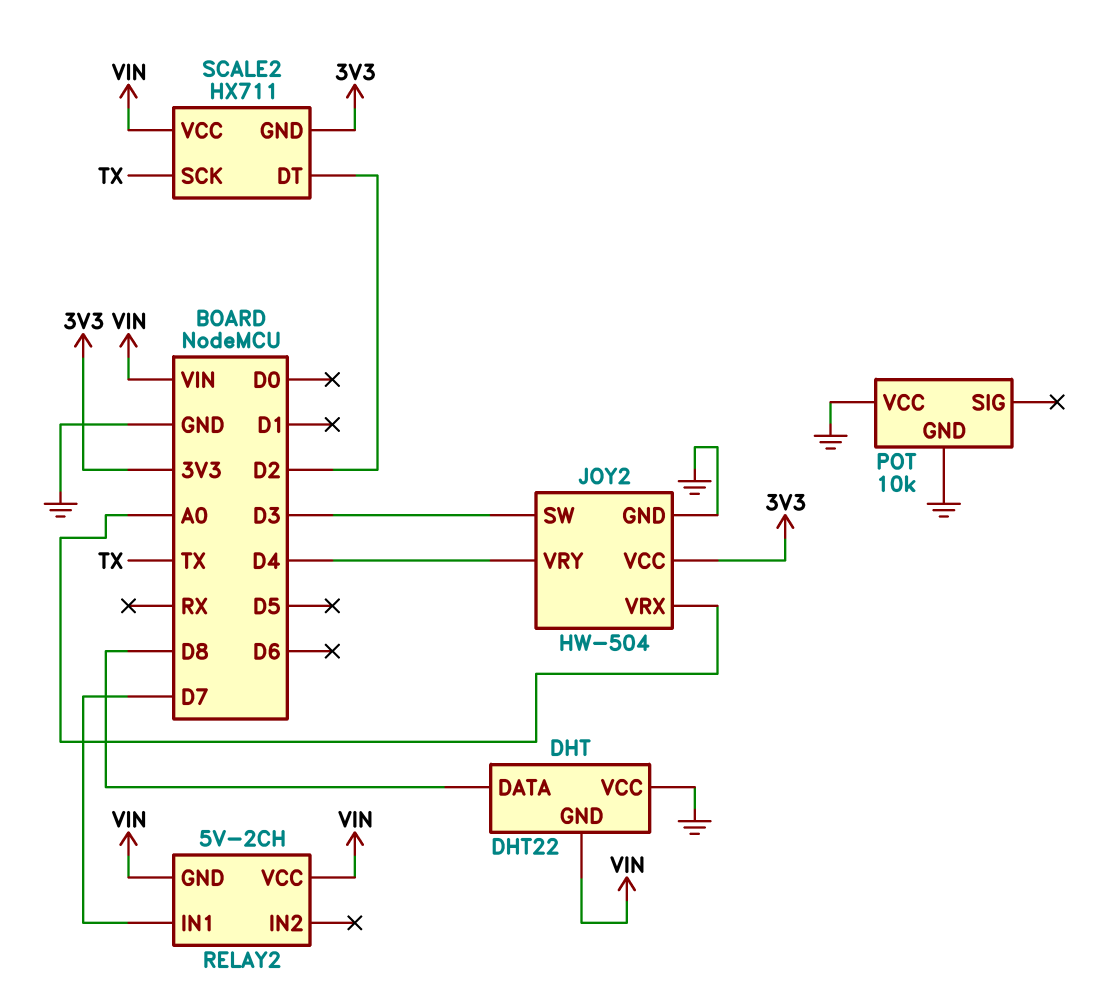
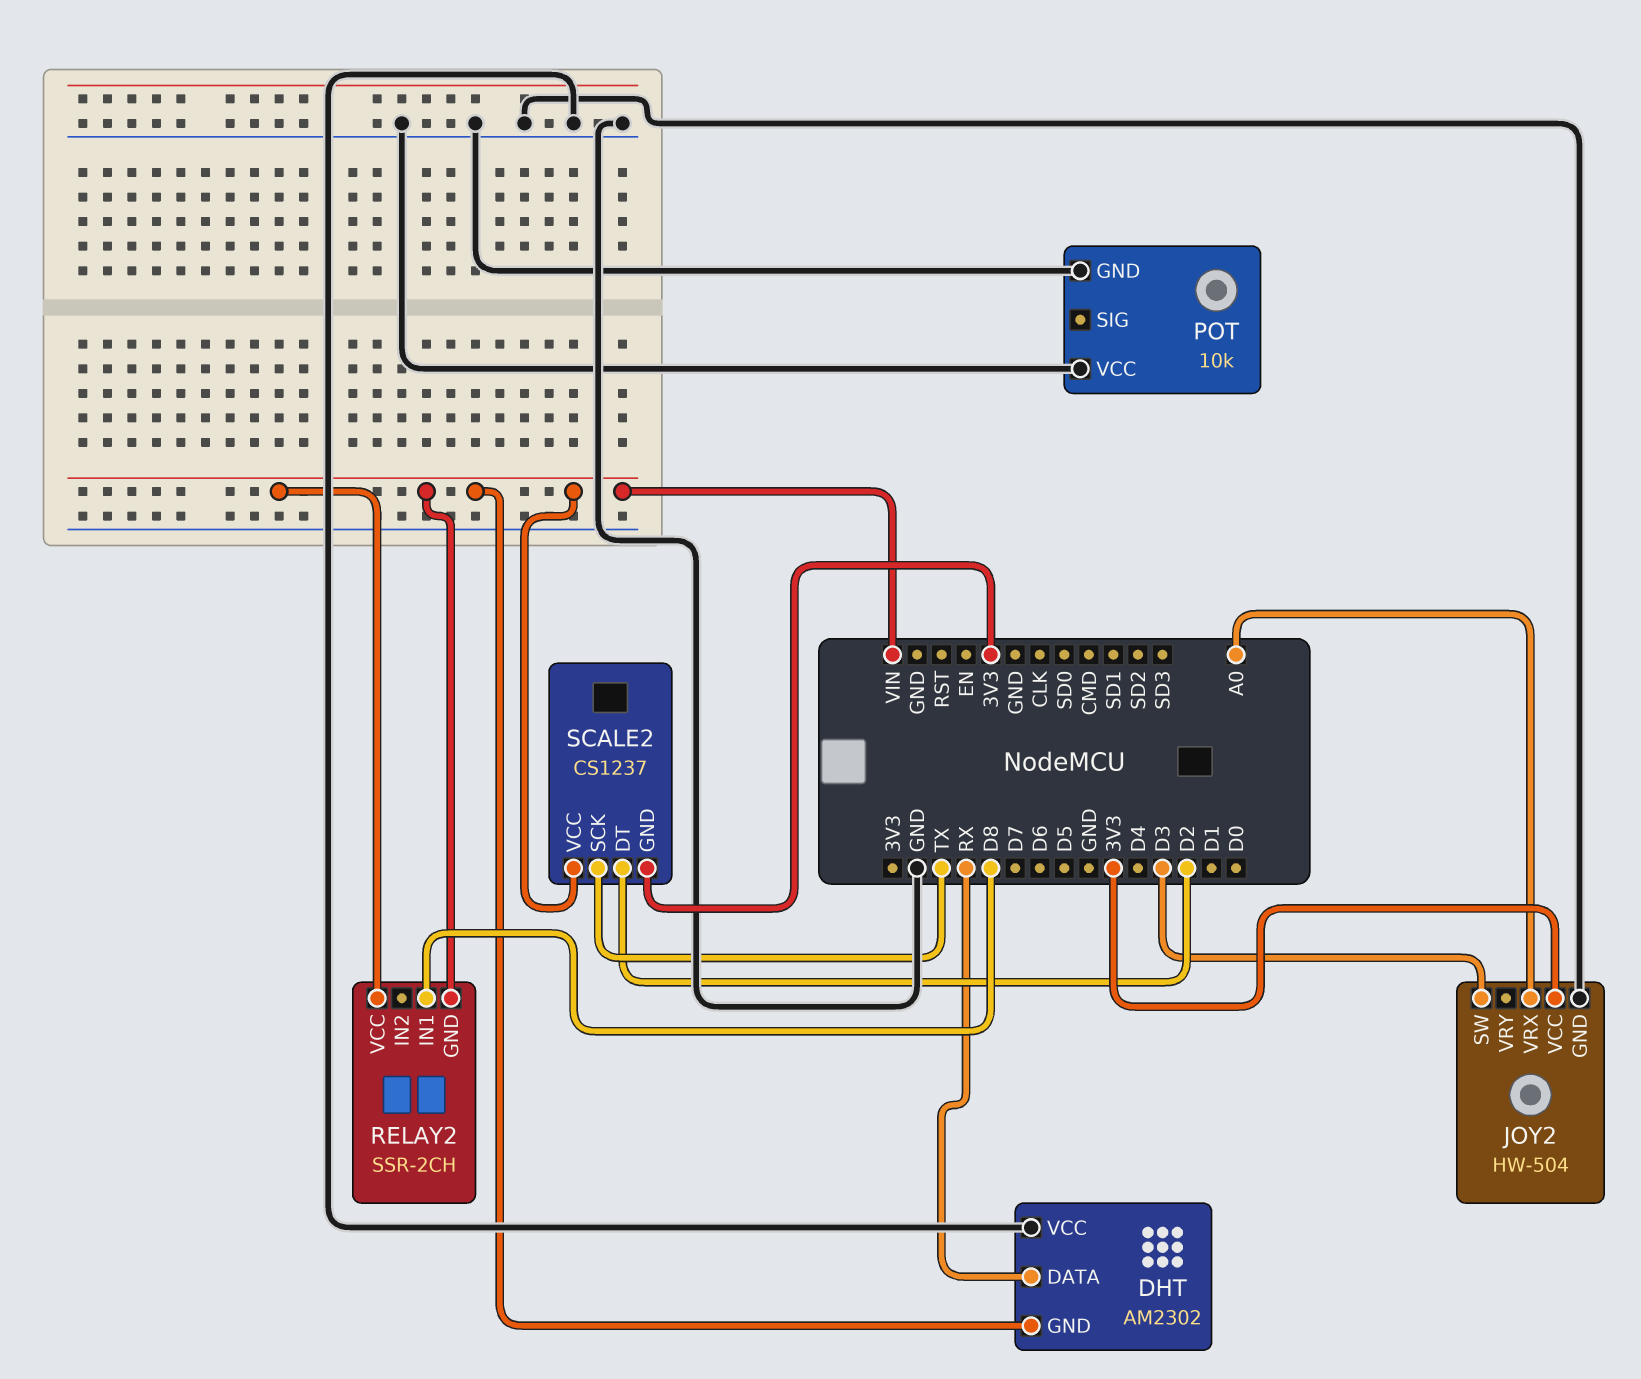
DHT: DHT22 -> AM2302
DHT pin DATA: D8 -> RX
JOY2 pin VRY: D4 -> none
RELAY2: 5V-2CH -> SSR-2CH
RELAY2 pin IN1: D7 -> D8
SCALE2: HX711 -> CS1237

